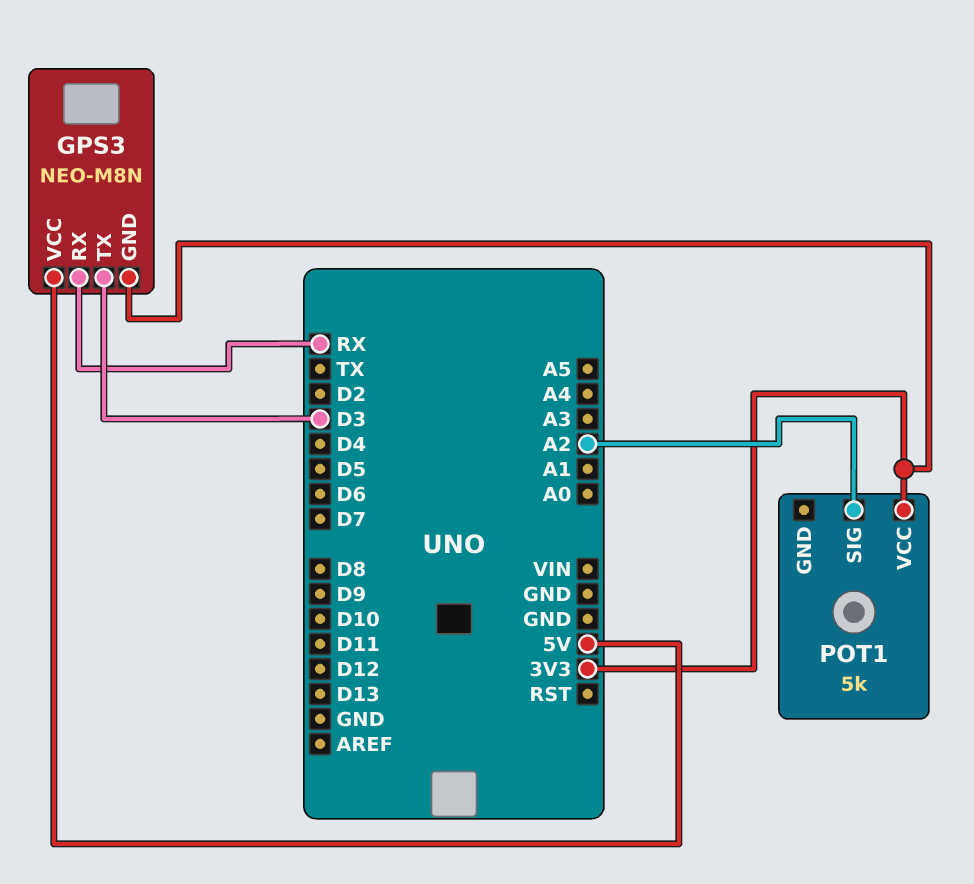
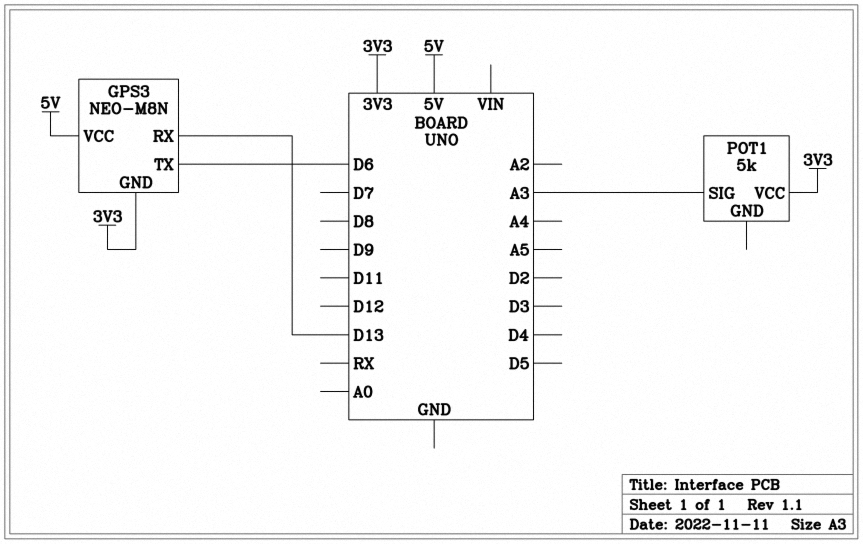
GPS3 pin RX: RX -> D13
GPS3 pin TX: D3 -> D6
POT1 pin SIG: A2 -> A3

